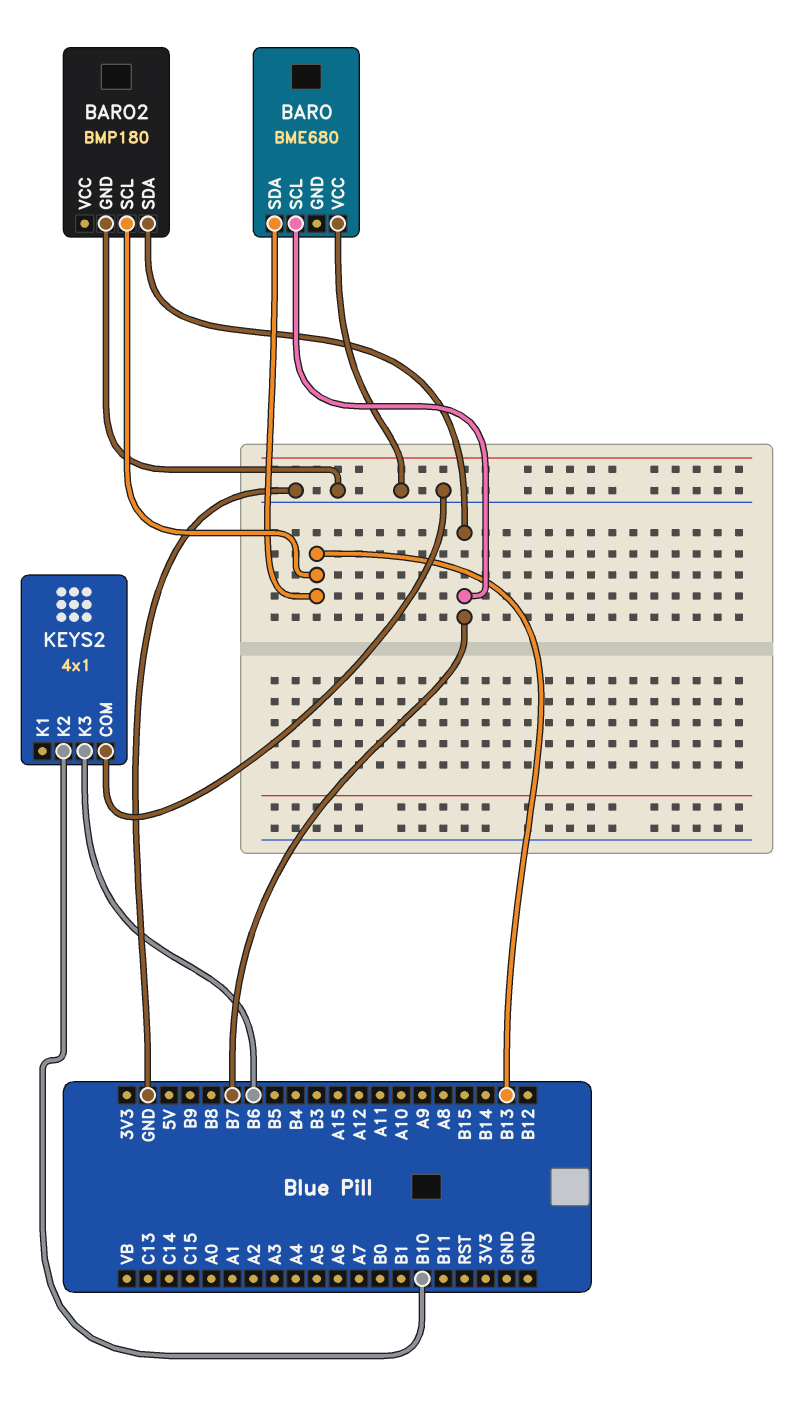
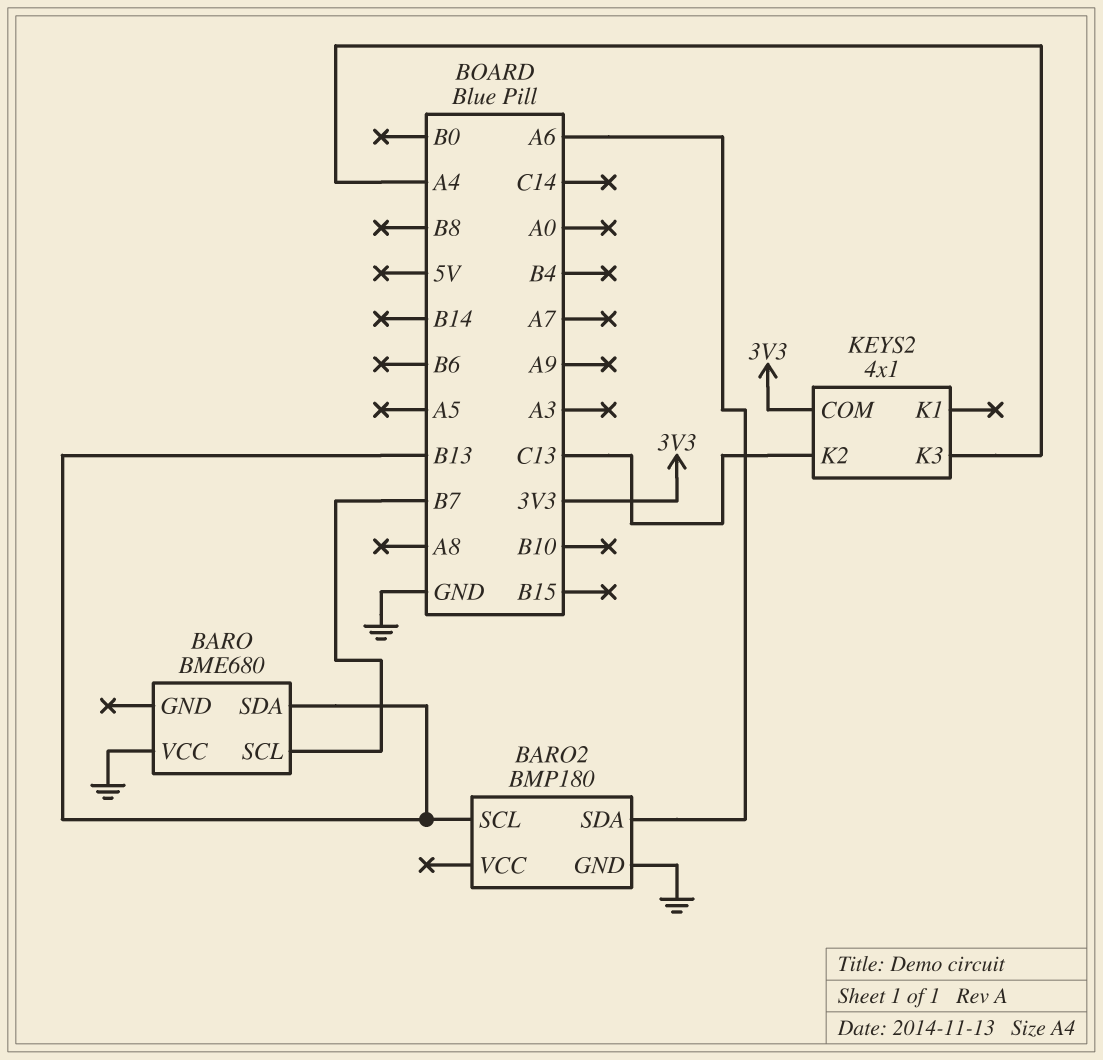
BARO2 pin SDA: B7 -> A6
KEYS2 pin COM: GND -> 3V3
KEYS2 pin K2: B10 -> C13
KEYS2 pin K3: B6 -> A4

